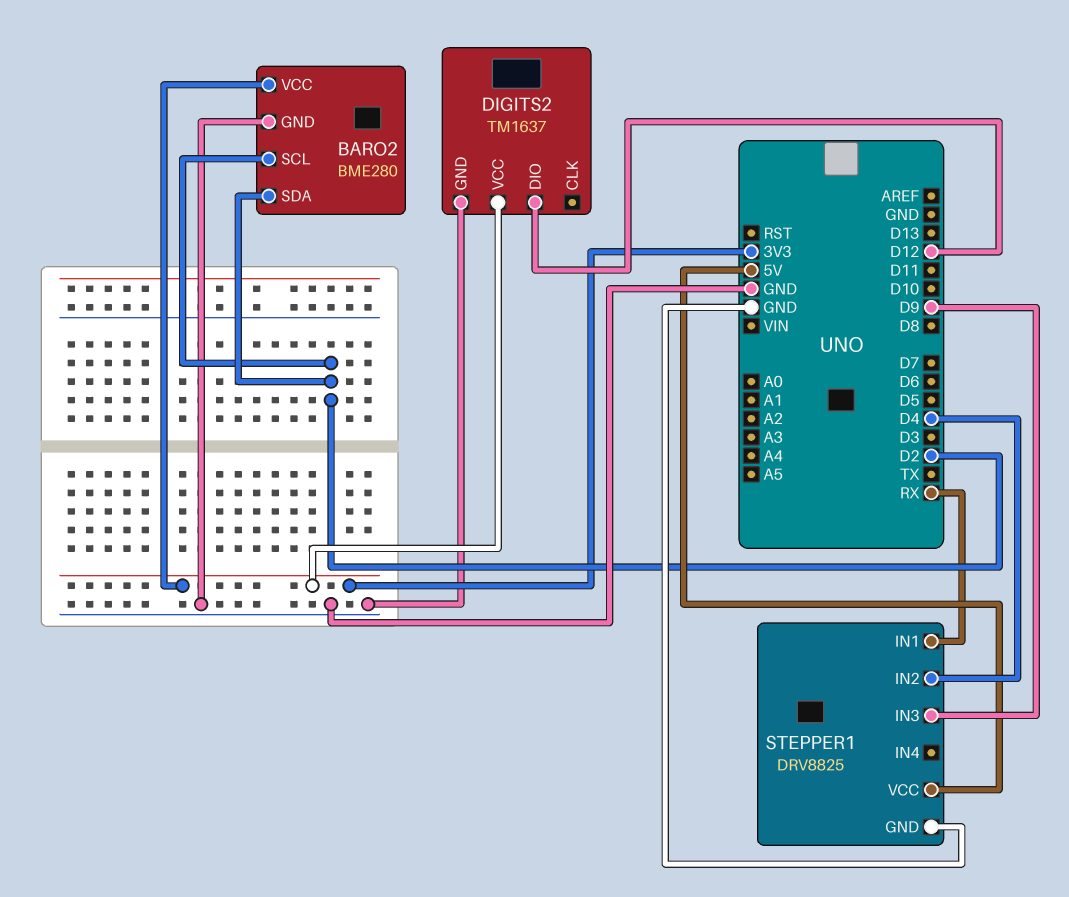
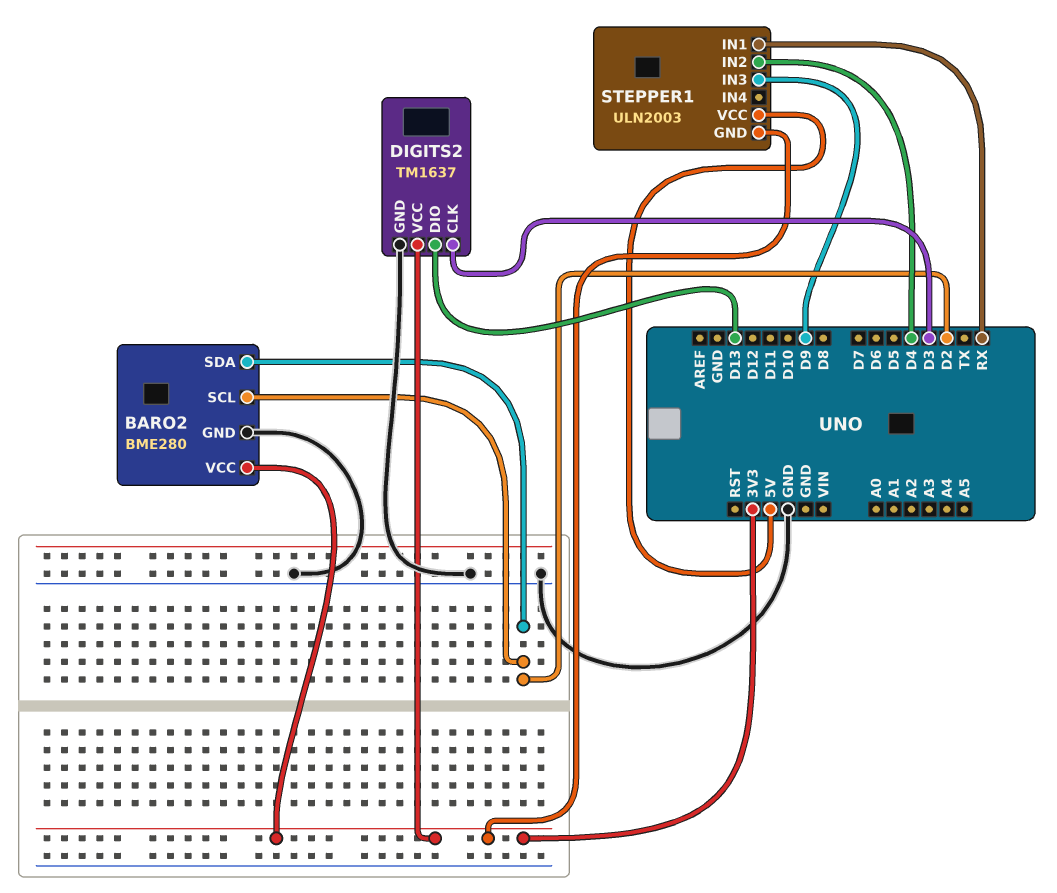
DIGITS2 pin CLK: none -> D3
DIGITS2 pin DIO: D12 -> D13
STEPPER1: DRV8825 -> ULN2003
STEPPER1 pin GND: GND -> 3V3

